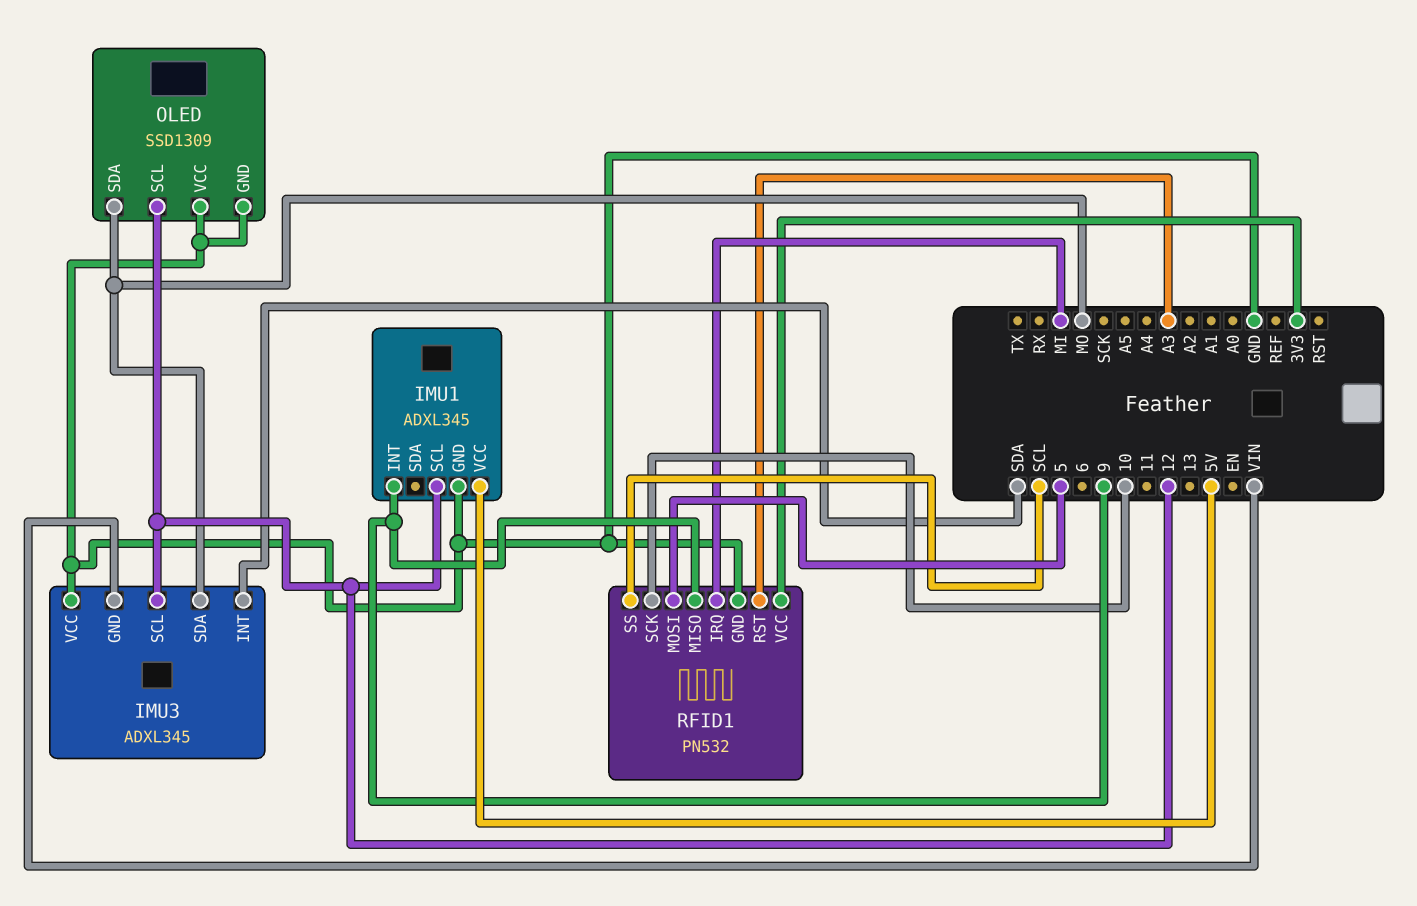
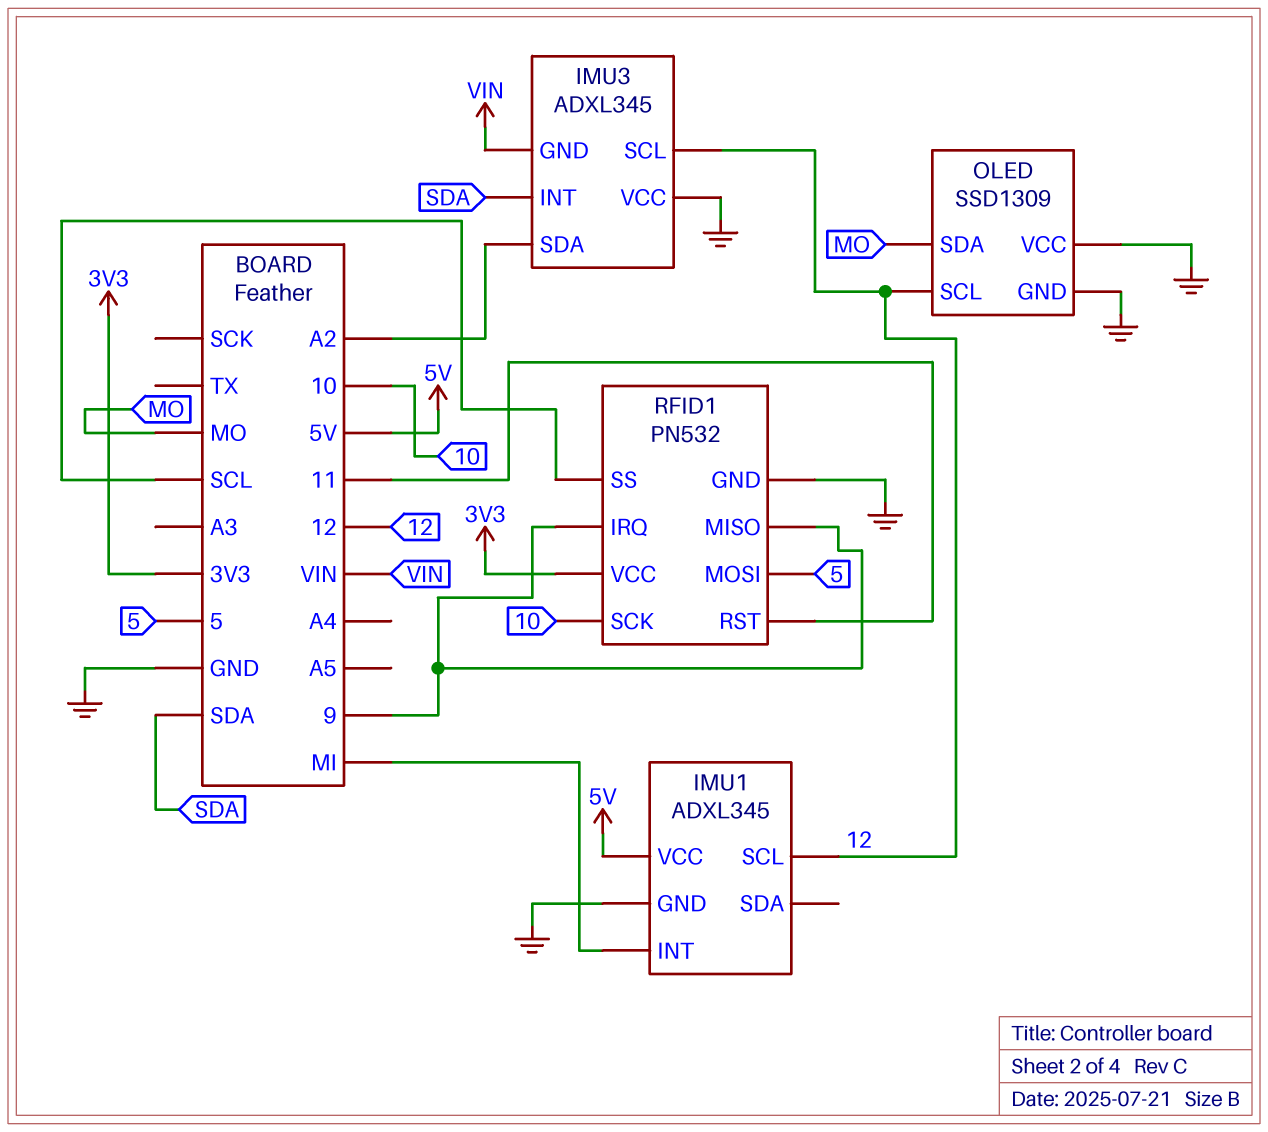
IMU1 pin INT: 9 -> MI
IMU3 pin SDA: MO -> A2
RFID1 pin IRQ: MI -> 9
RFID1 pin RST: A3 -> 11

